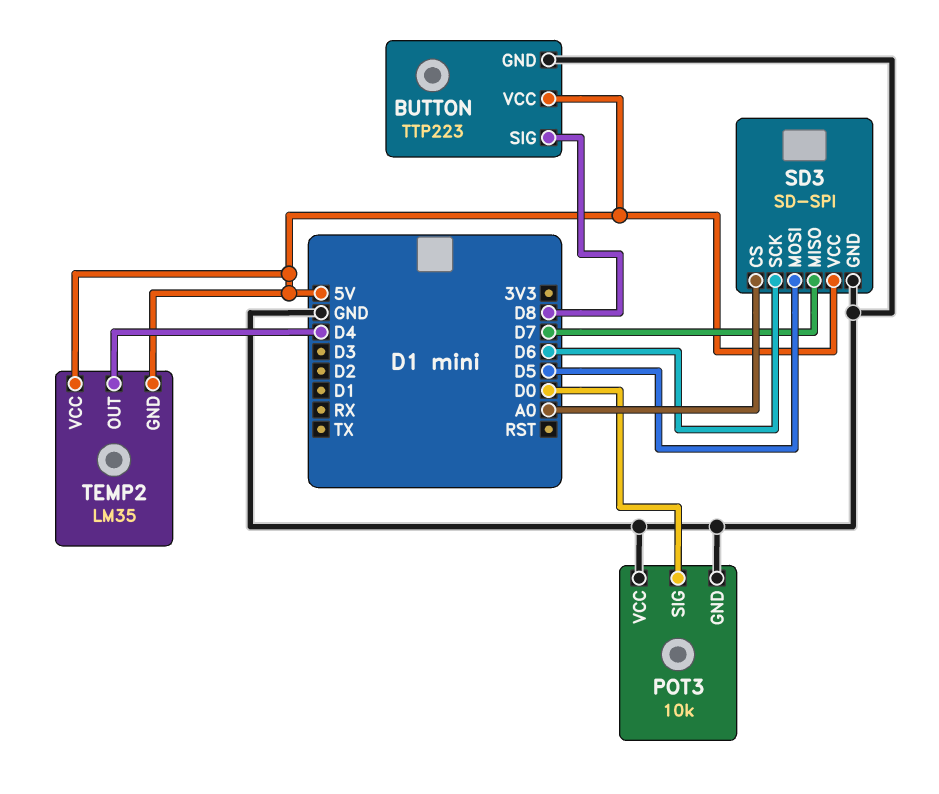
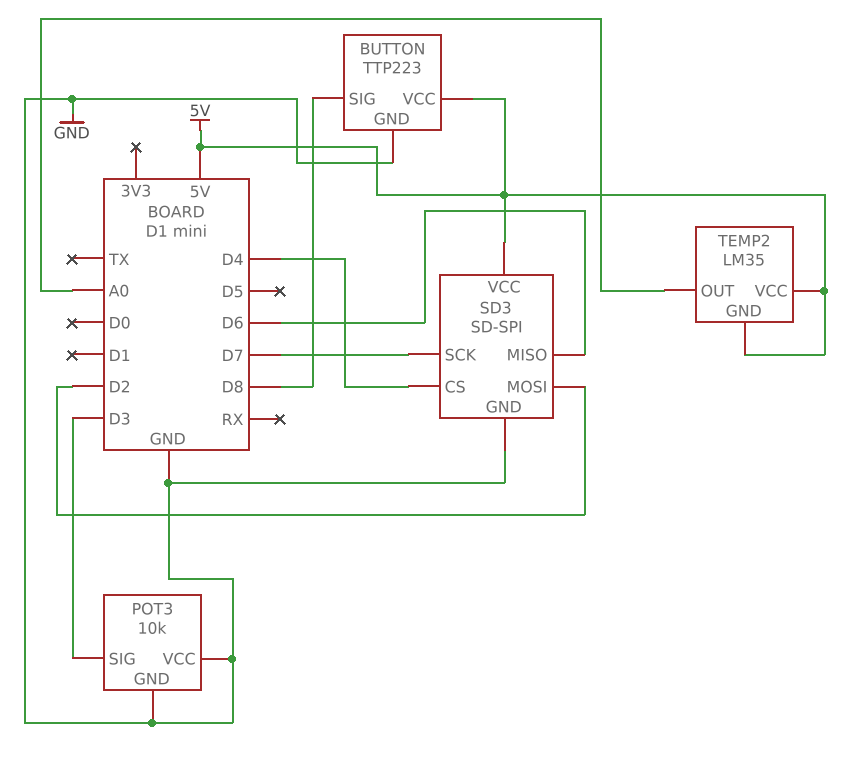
POT3 pin SIG: D0 -> D3
SD3 pin CS: A0 -> D4
SD3 pin MISO: D7 -> D6
SD3 pin MOSI: D5 -> D2
SD3 pin SCK: D6 -> D7
TEMP2 pin OUT: D4 -> A0

